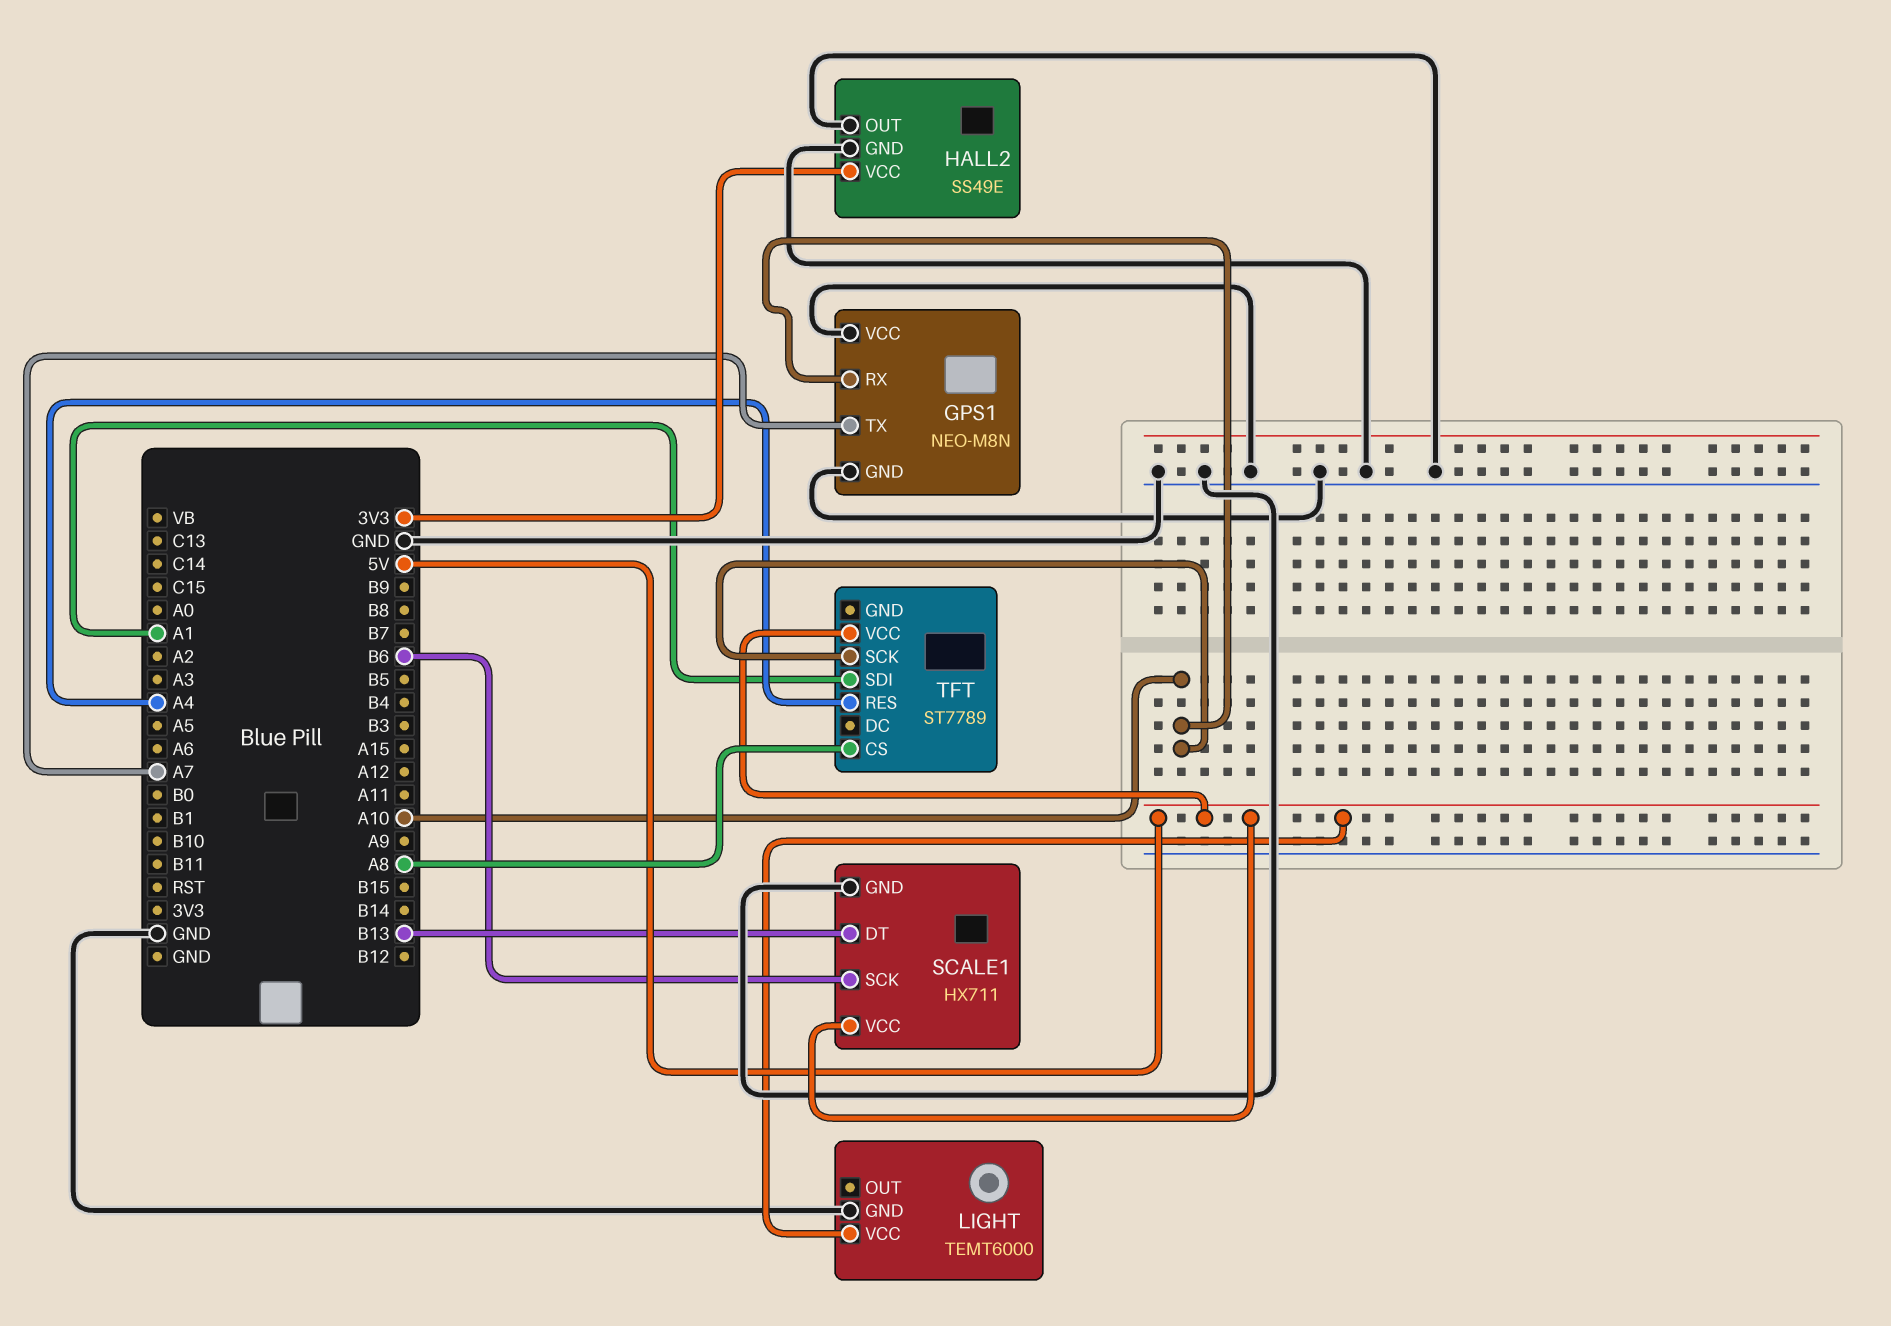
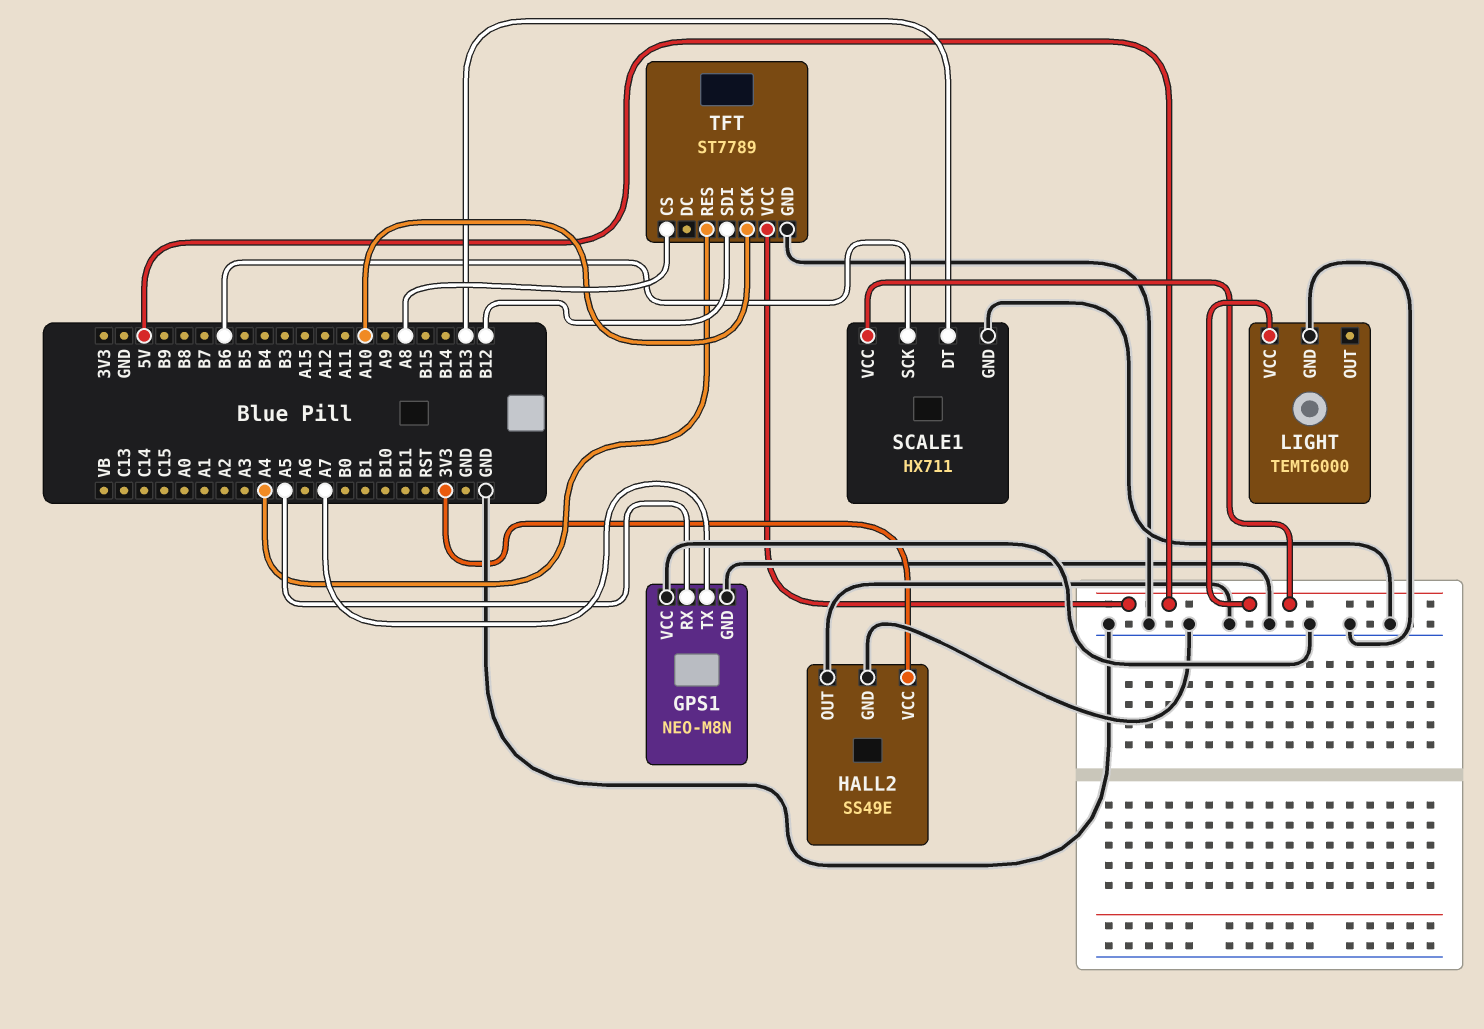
GPS1 pin RX: A10 -> A5
TFT pin GND: none -> GND
TFT pin SDI: A1 -> B12

